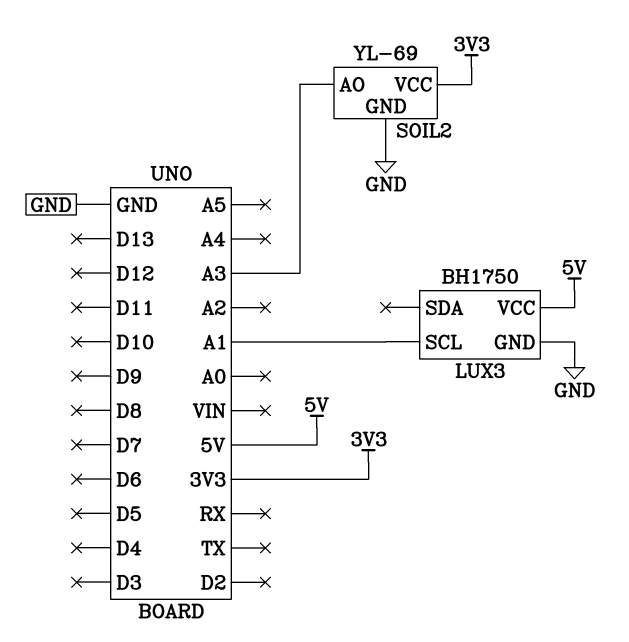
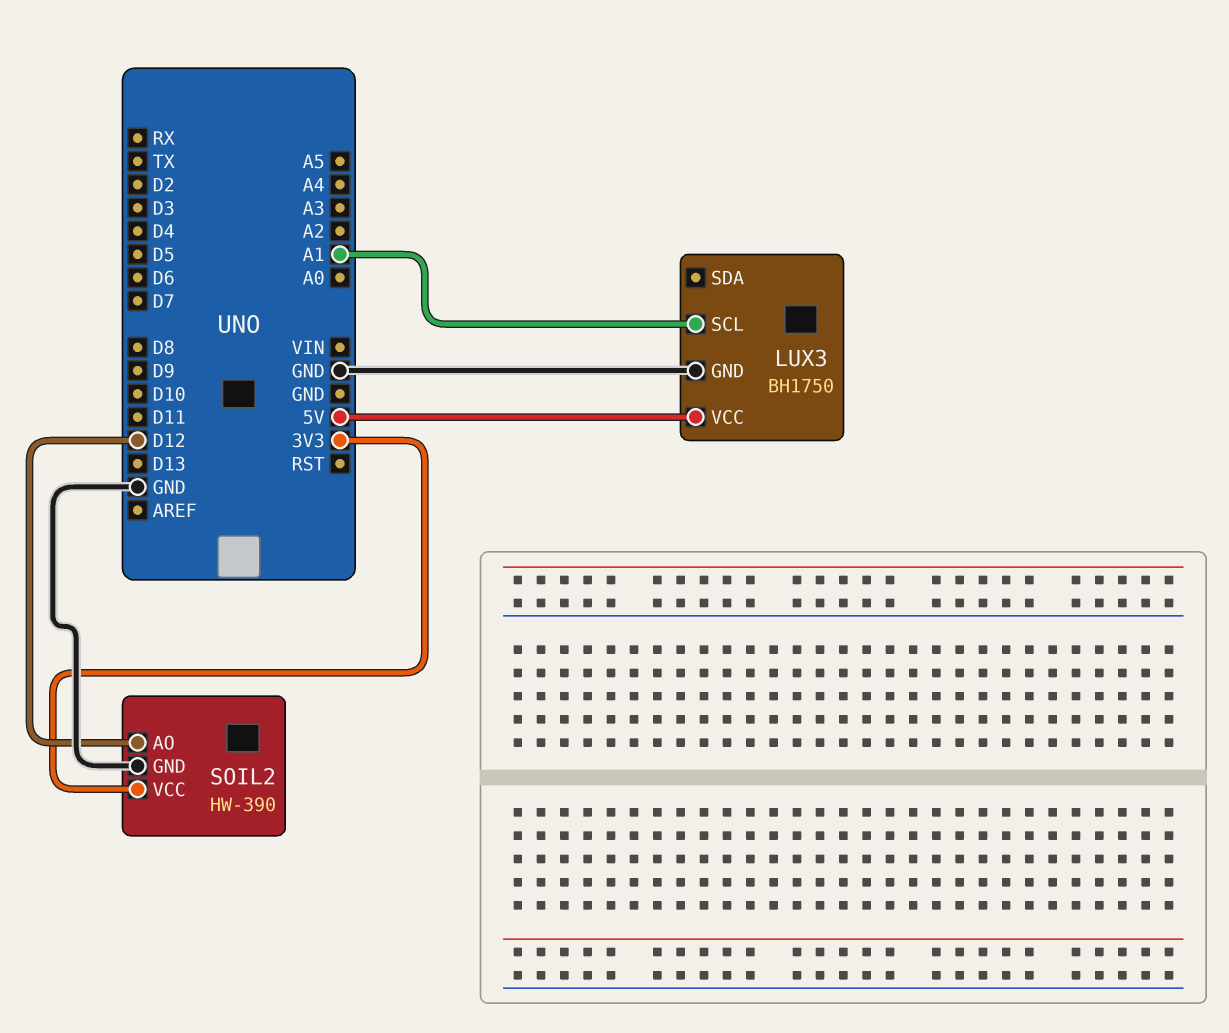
SOIL2: YL-69 -> HW-390
SOIL2 pin AO: A3 -> D12

